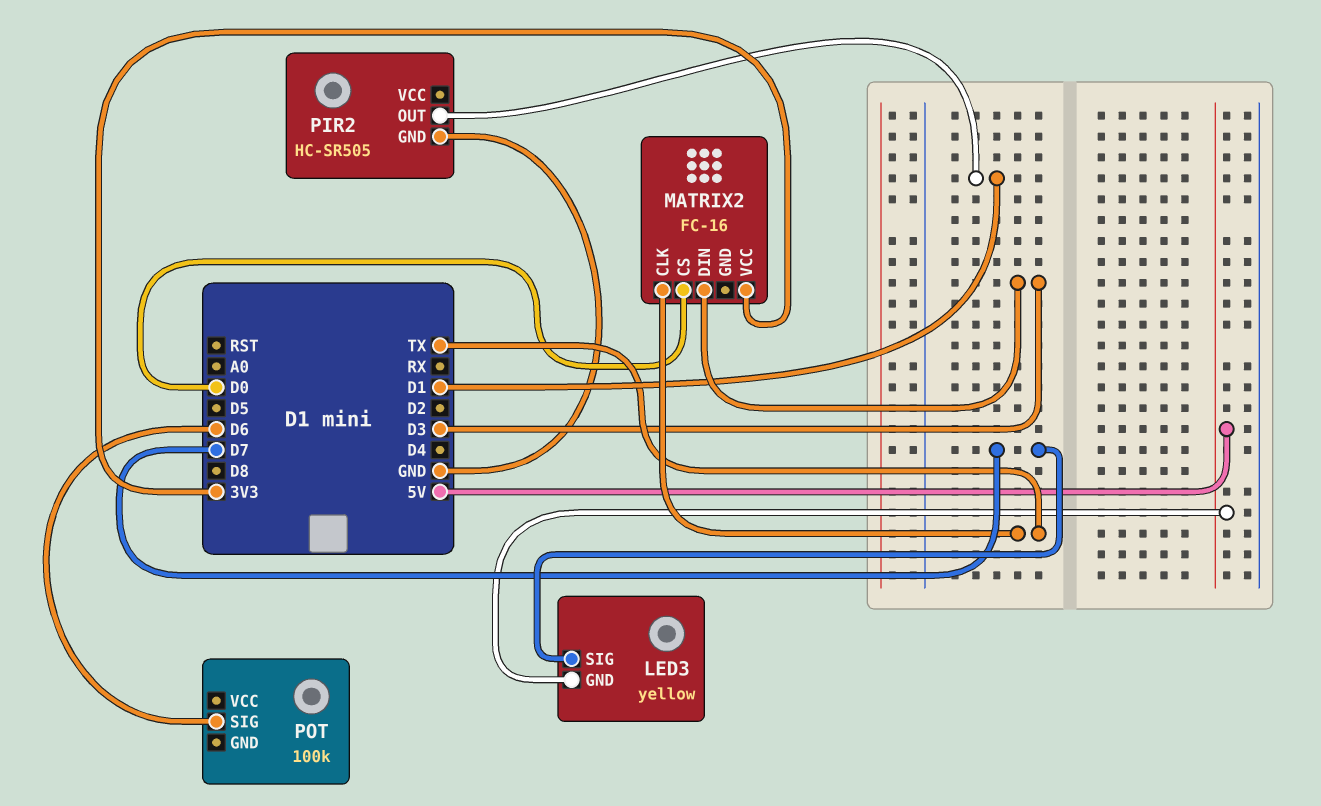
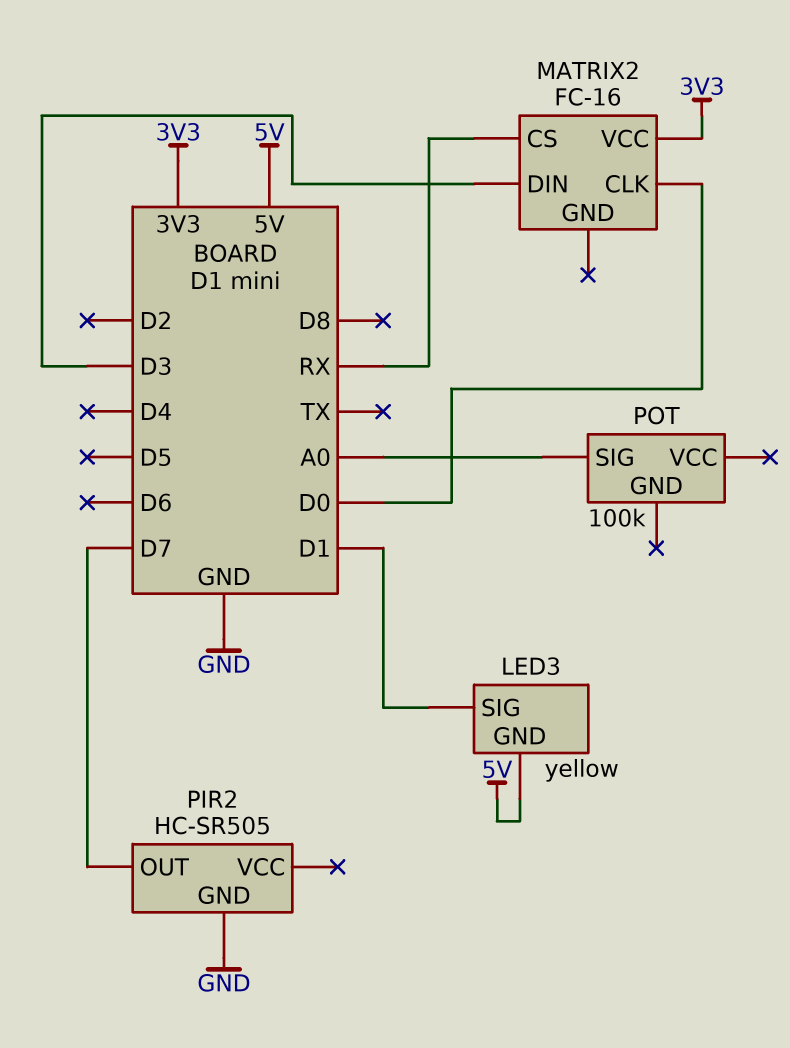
LED3 pin SIG: D7 -> D1
MATRIX2 pin CLK: TX -> D0
MATRIX2 pin CS: D0 -> RX
PIR2 pin OUT: D1 -> D7
POT pin SIG: D6 -> A0

